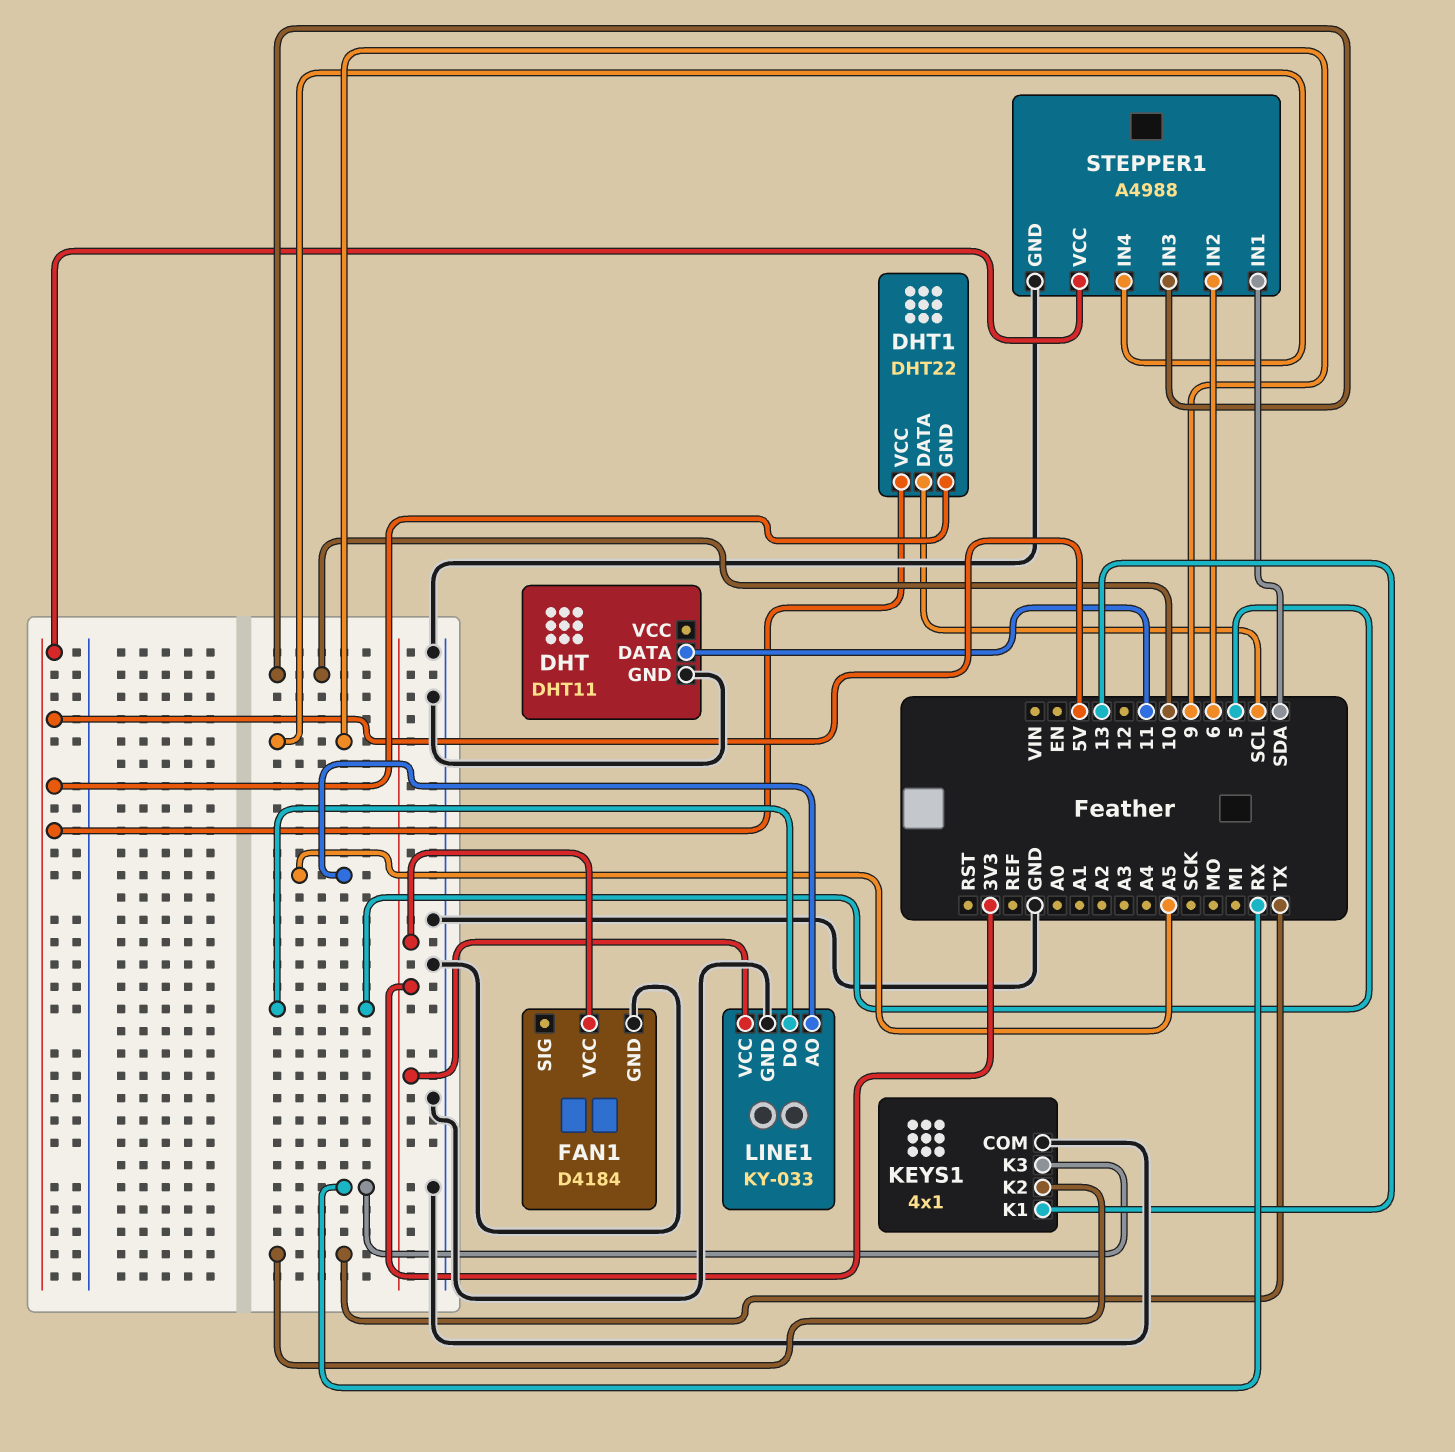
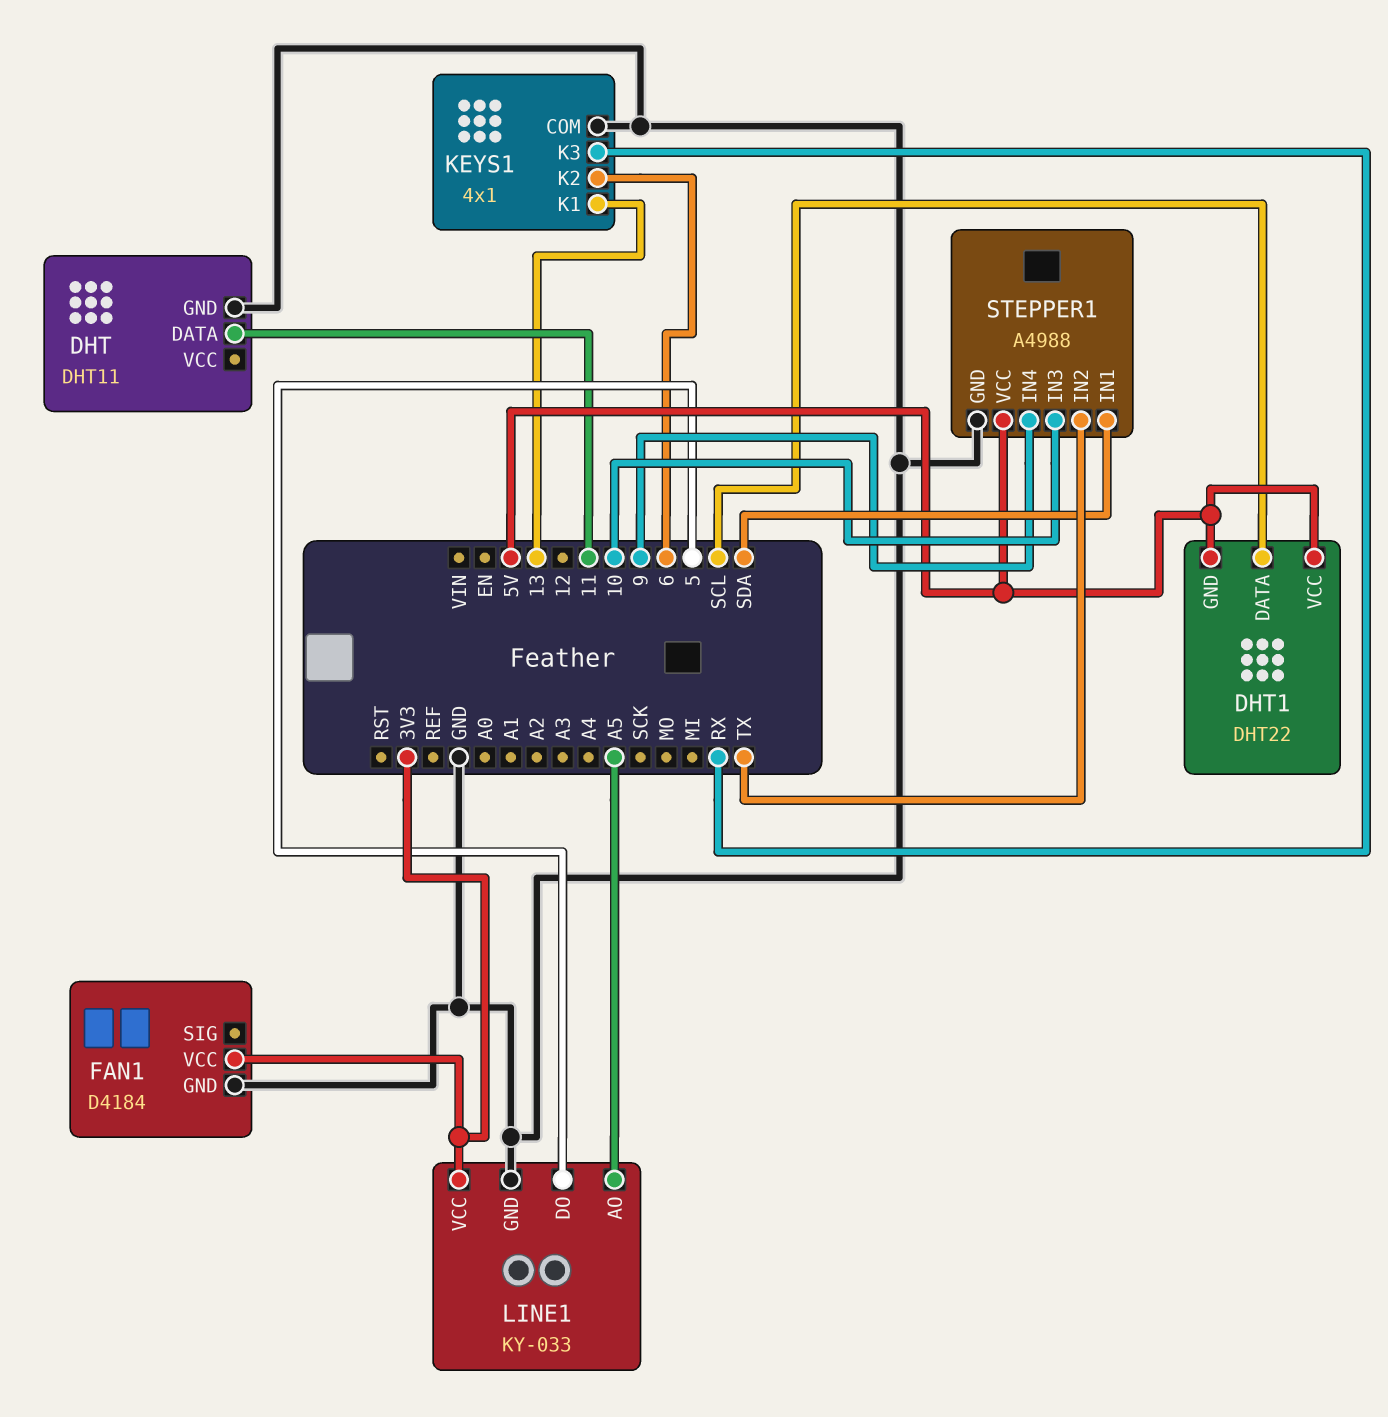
KEYS1 pin K2: TX -> 6
STEPPER1 pin IN2: 6 -> TX

